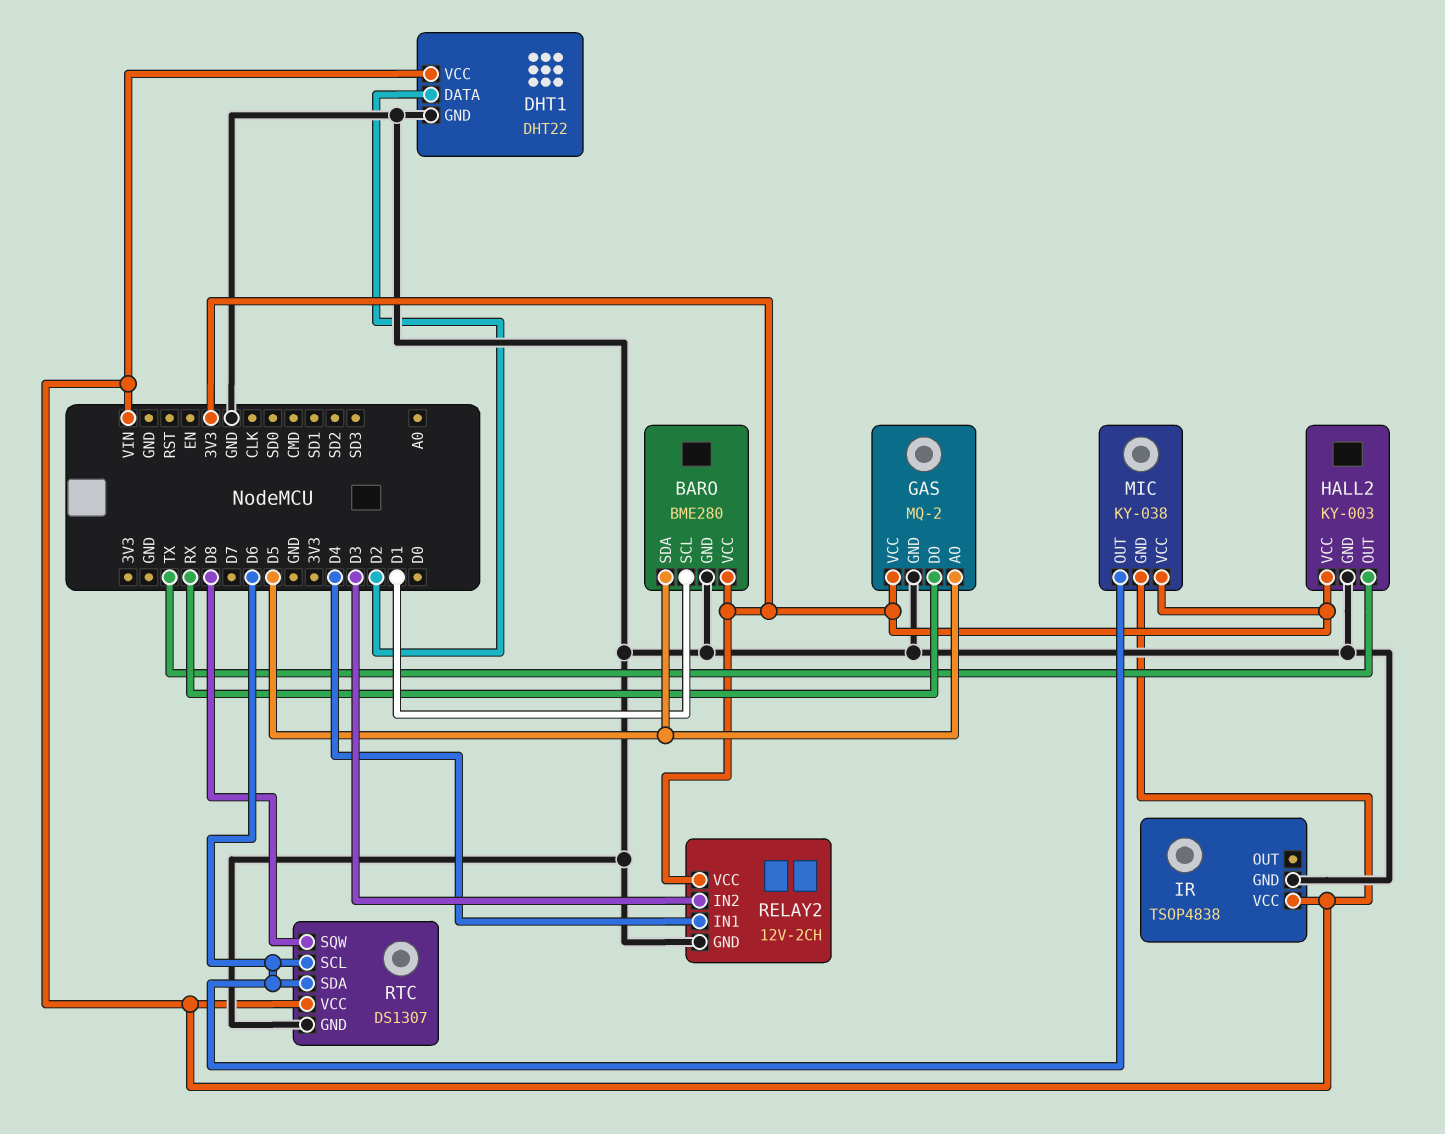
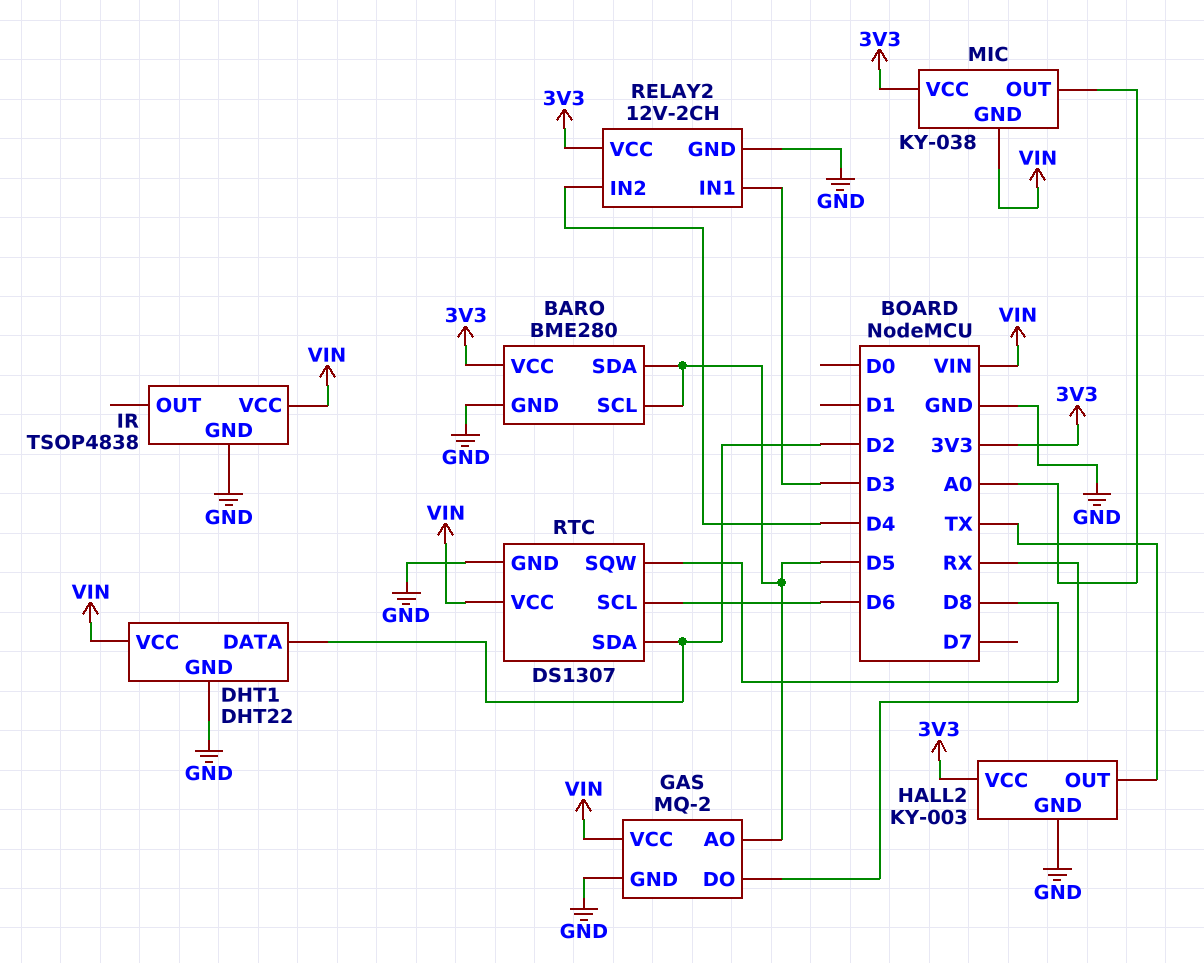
BARO pin SCL: D1 -> D5
GAS pin VCC: 3V3 -> VIN
MIC pin OUT: D6 -> A0
RELAY2 pin IN1: D4 -> D3
RELAY2 pin IN2: D3 -> D4
RTC pin SDA: D6 -> D2

